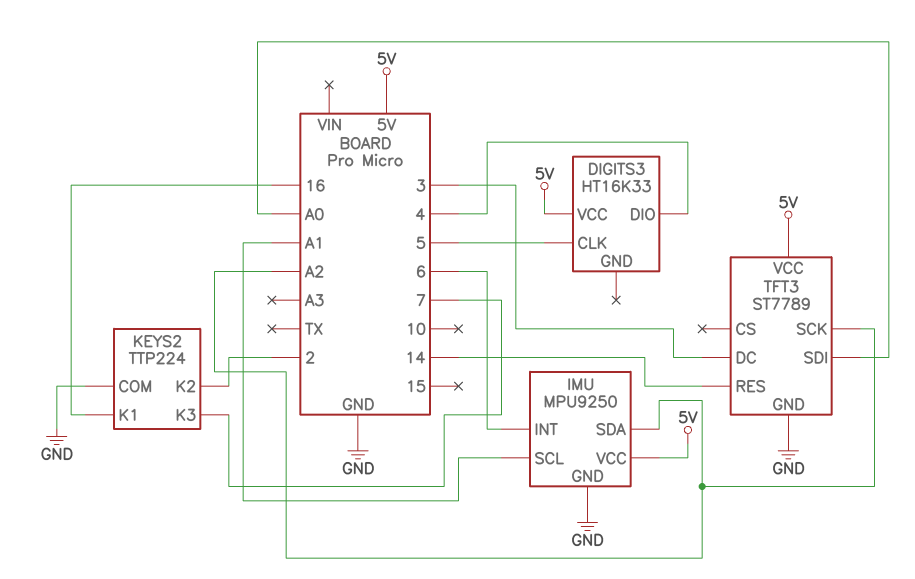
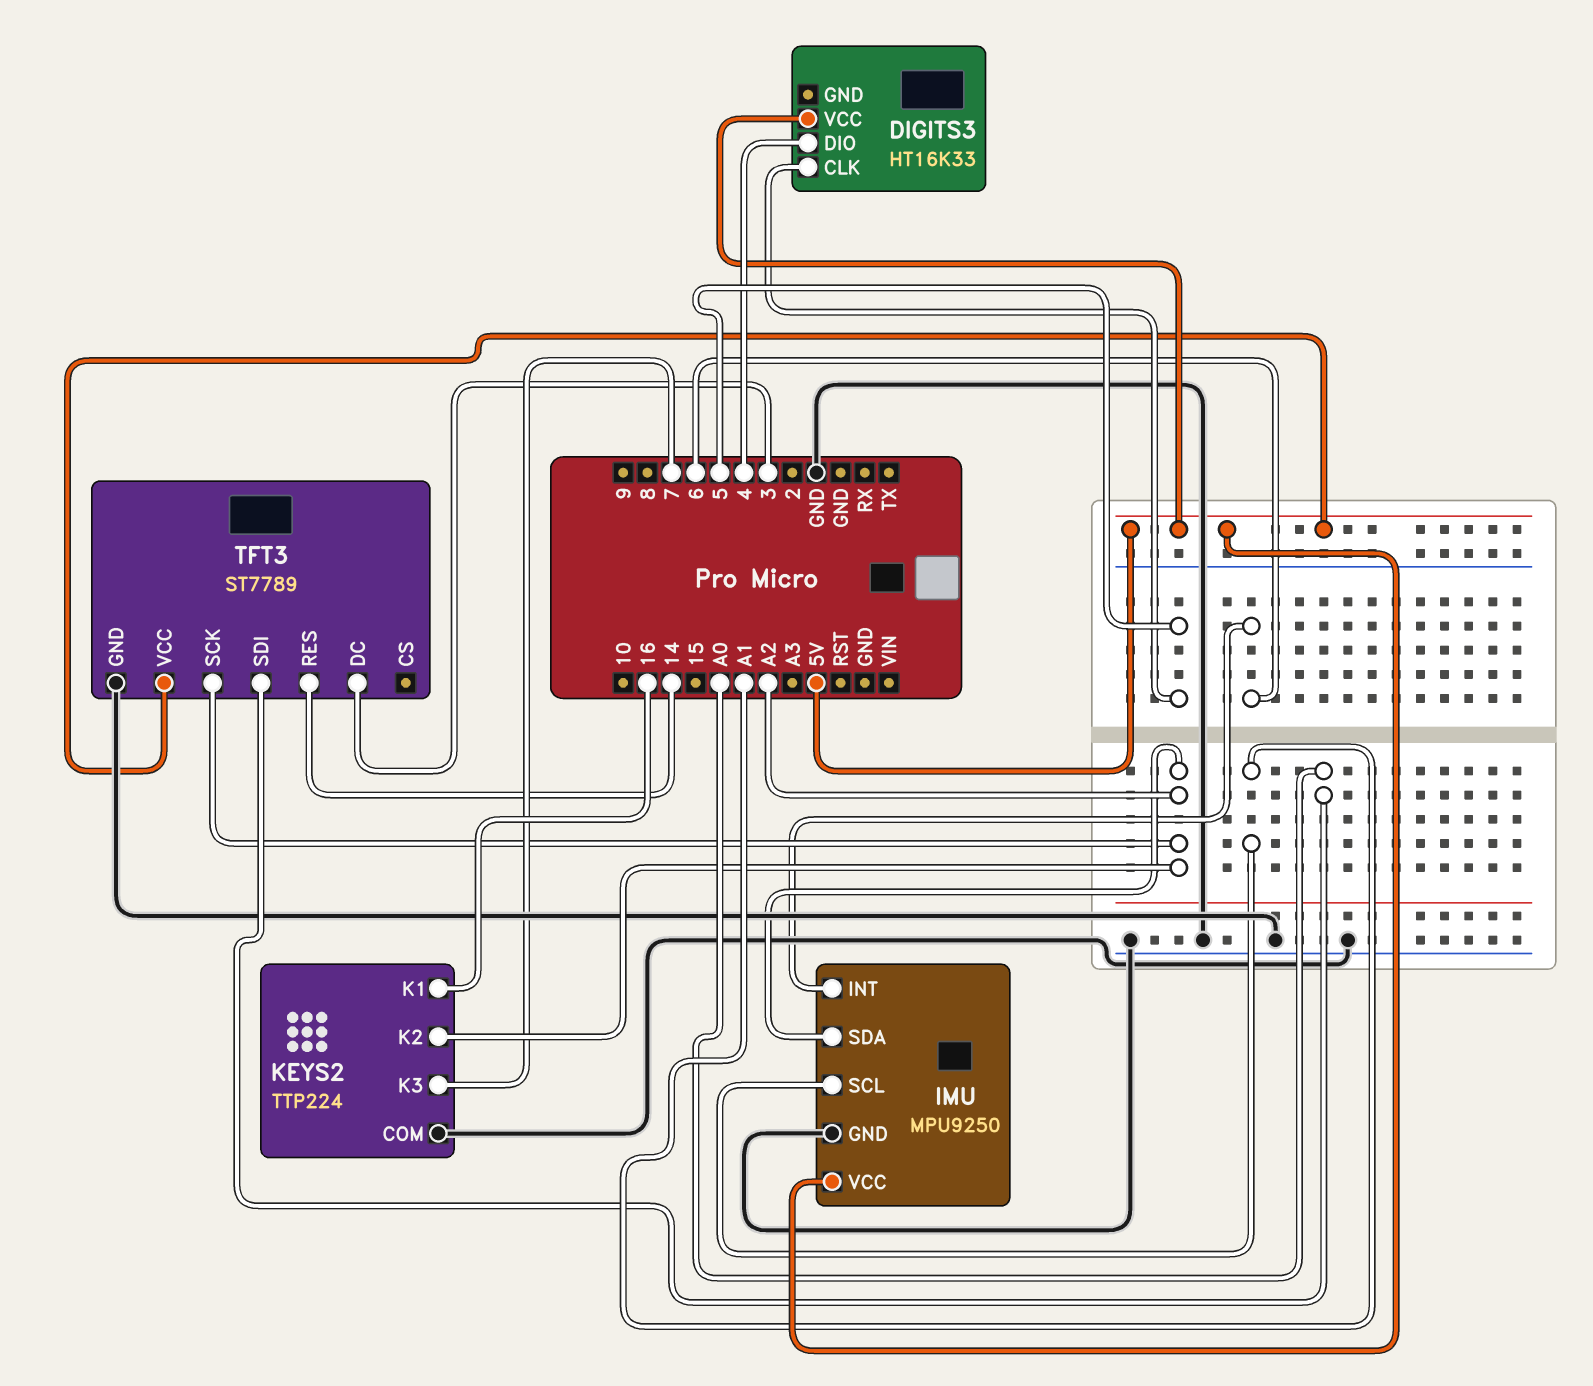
KEYS2 pin K2: 2 -> A2

